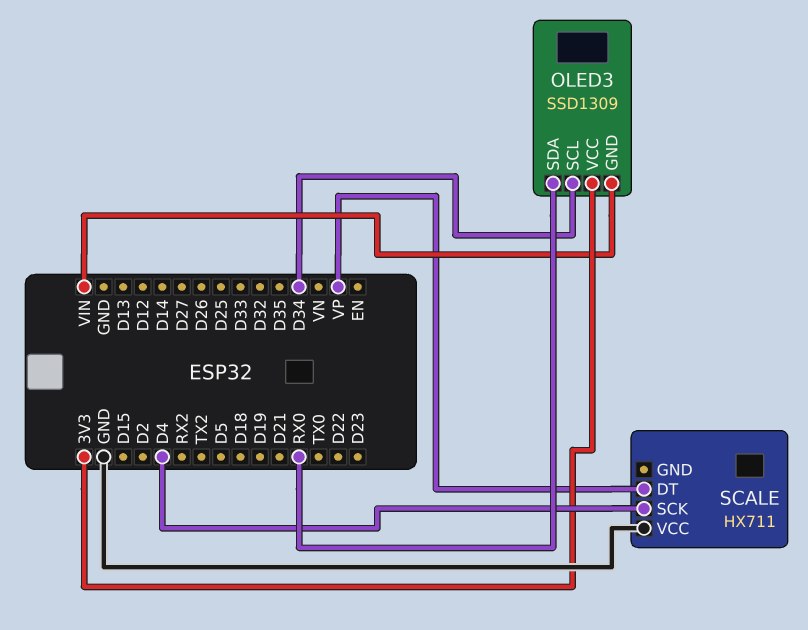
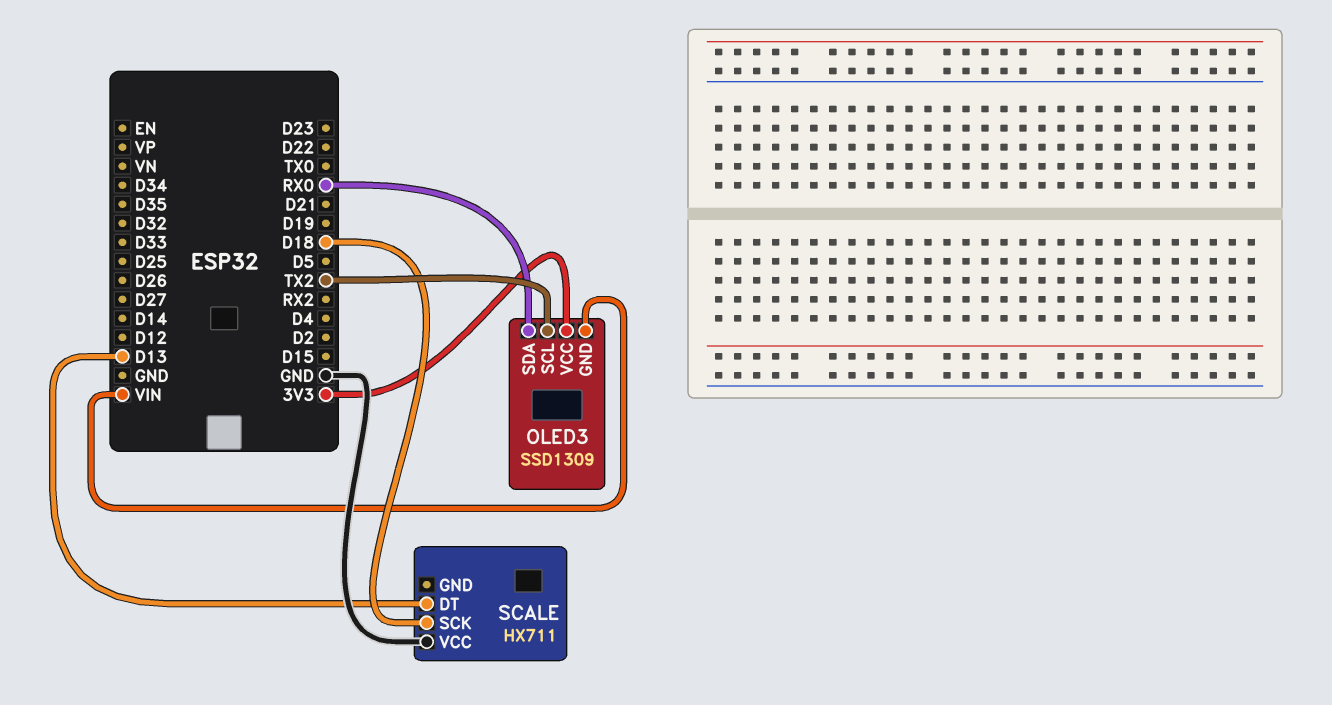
OLED3 pin SCL: D34 -> TX2
SCALE pin DT: VP -> D13
SCALE pin SCK: D4 -> D18

